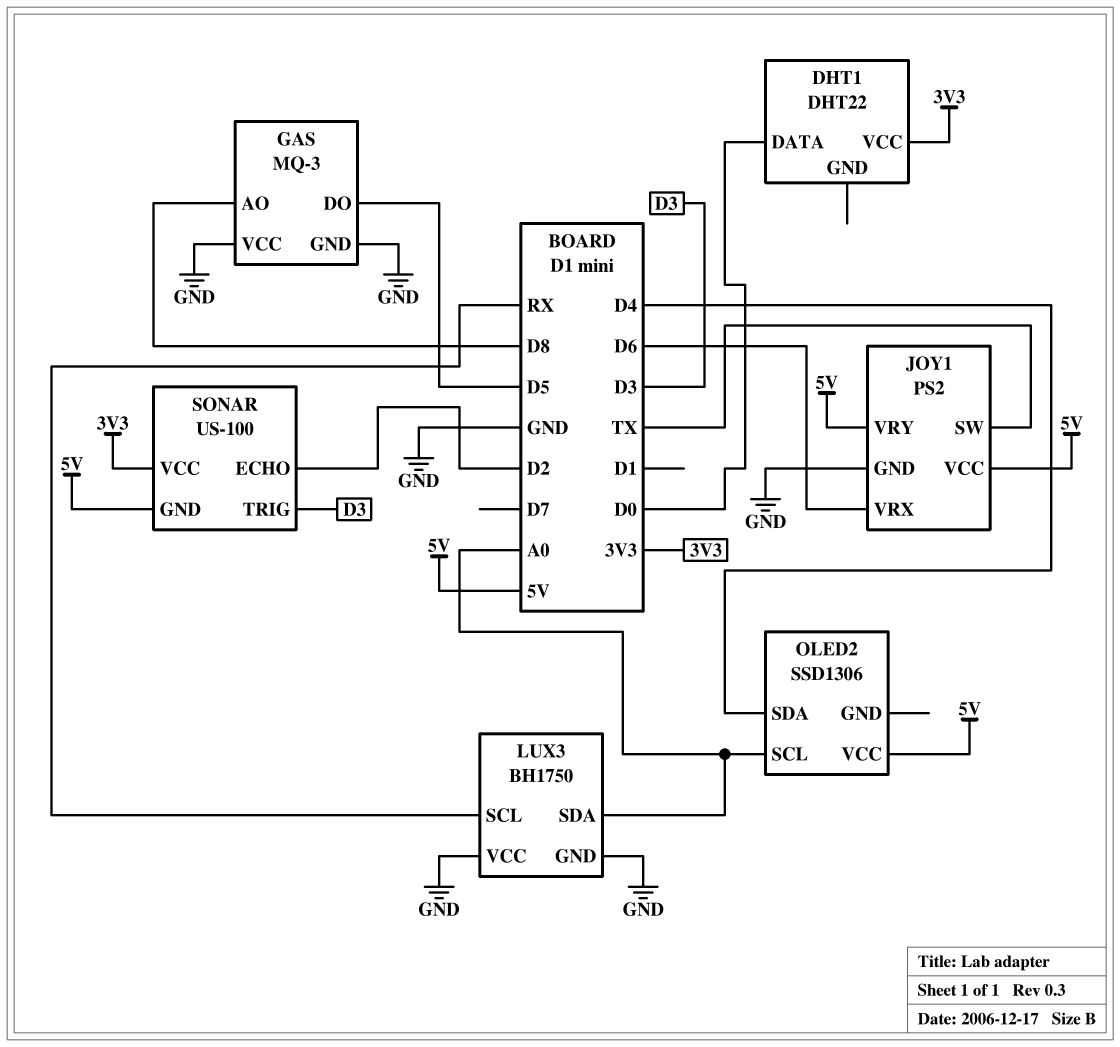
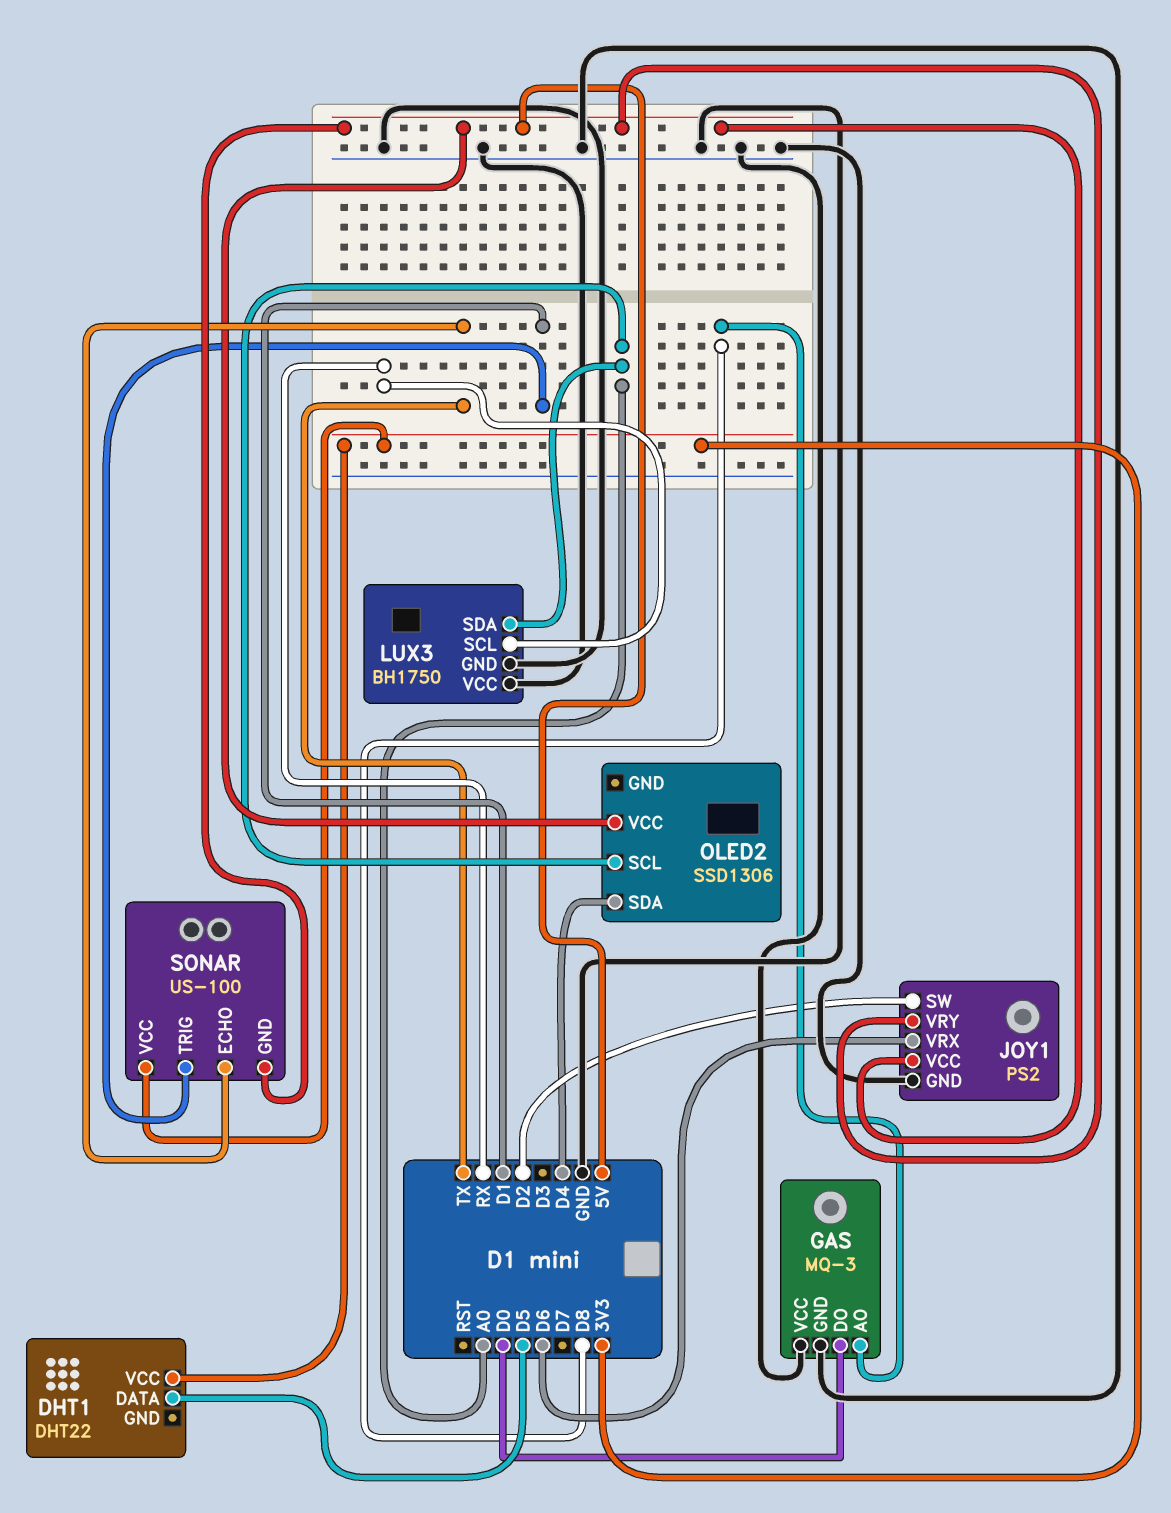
DHT1 pin DATA: D0 -> D5
GAS pin DO: D5 -> D0
JOY1 pin SW: TX -> D2
SONAR pin ECHO: D2 -> TX
SONAR pin TRIG: D3 -> D1

